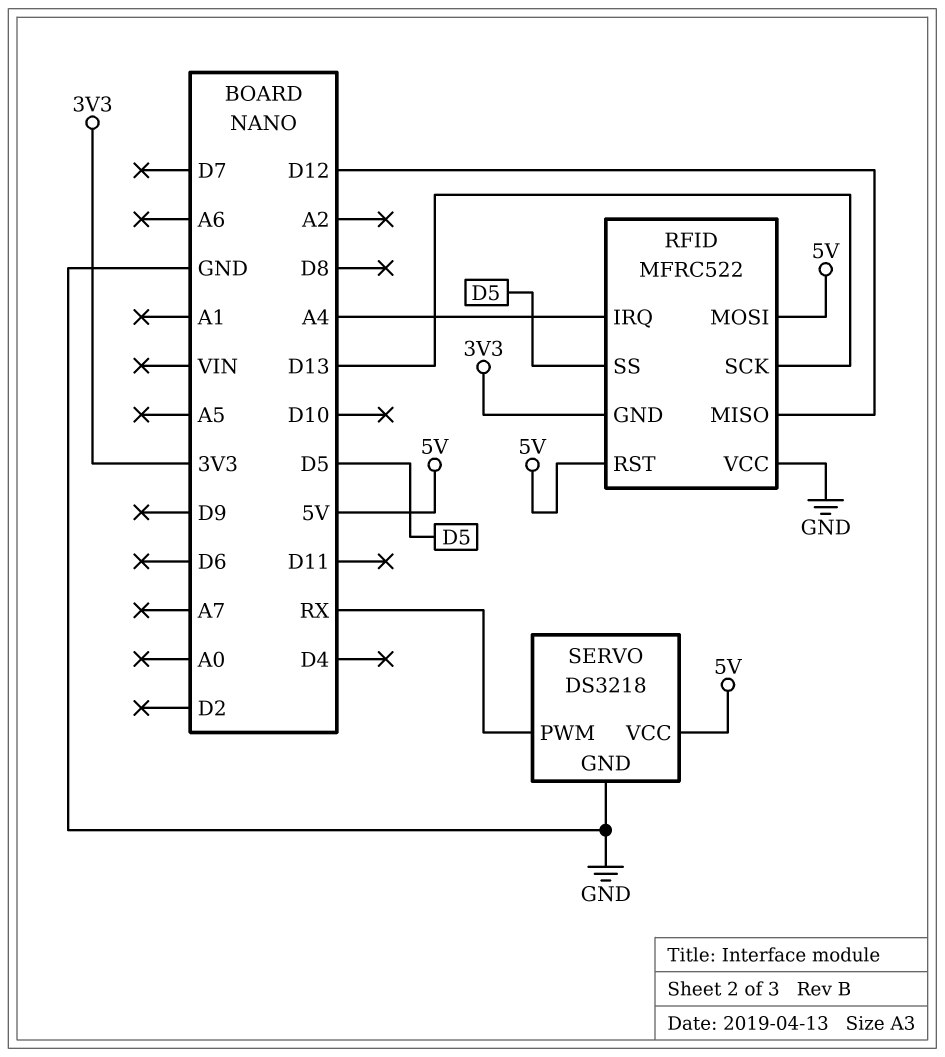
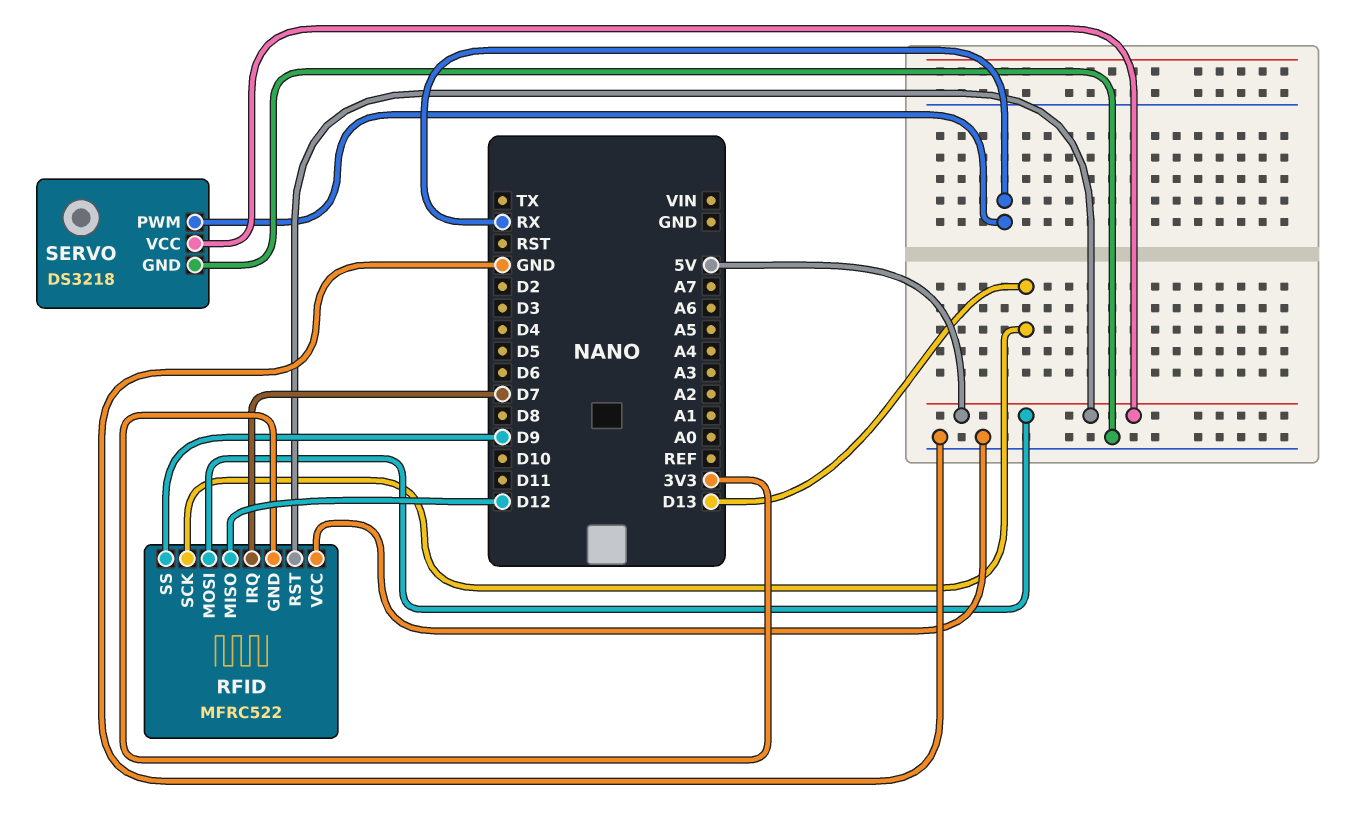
RFID pin IRQ: A4 -> D7
RFID pin SS: D5 -> D9

